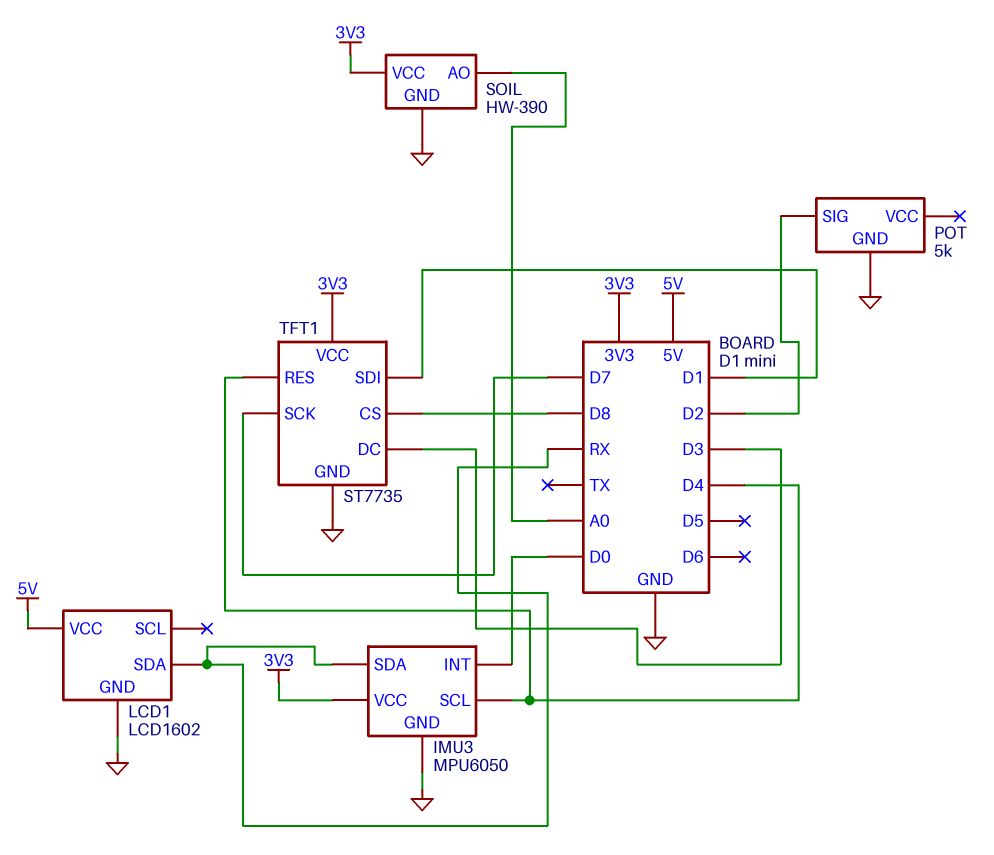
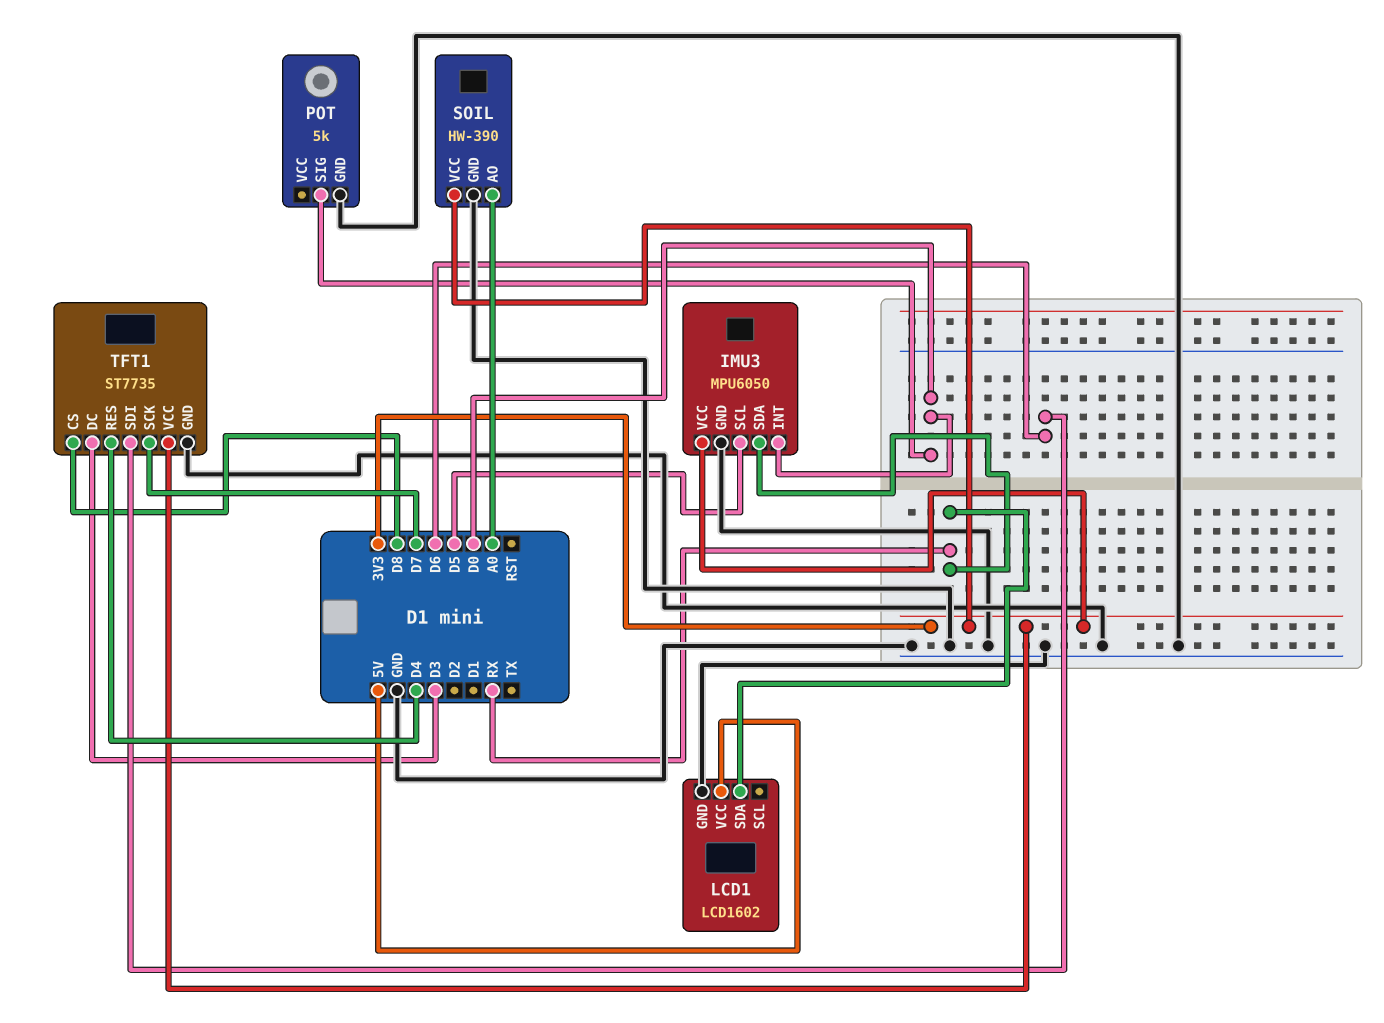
IMU3 pin SCL: D4 -> D5
POT pin SIG: D2 -> D0
TFT1 pin SDI: D1 -> D6

